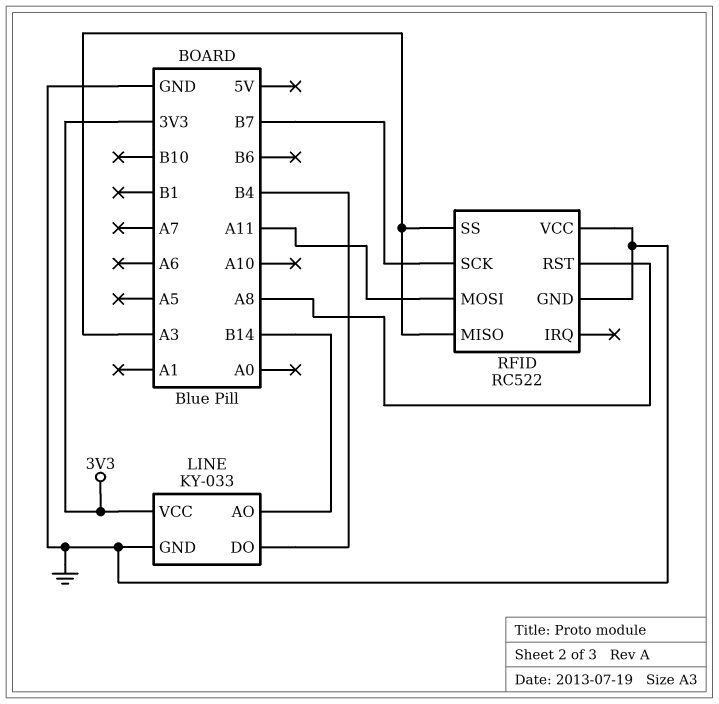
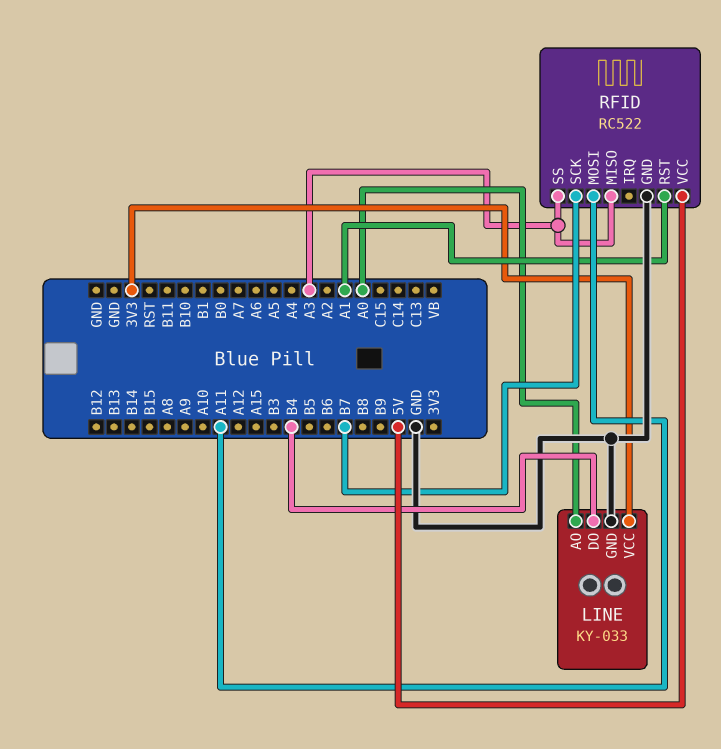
LINE pin AO: B14 -> A0
RFID pin RST: A8 -> A1
RFID pin VCC: GND -> 5V

